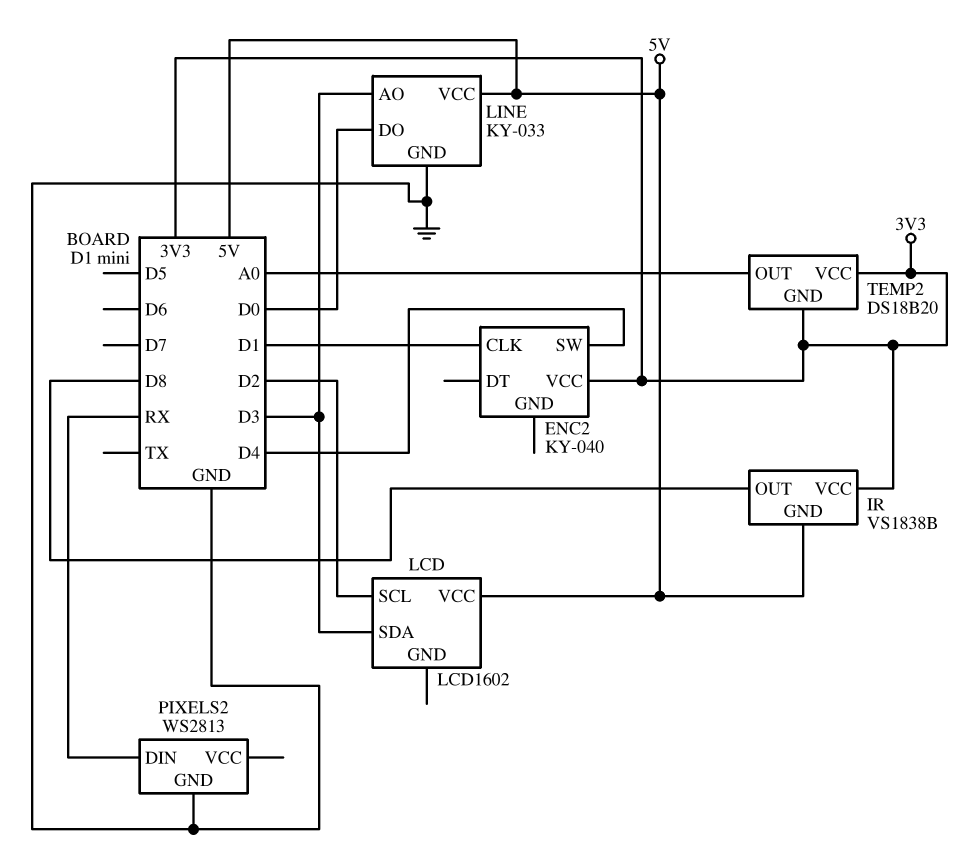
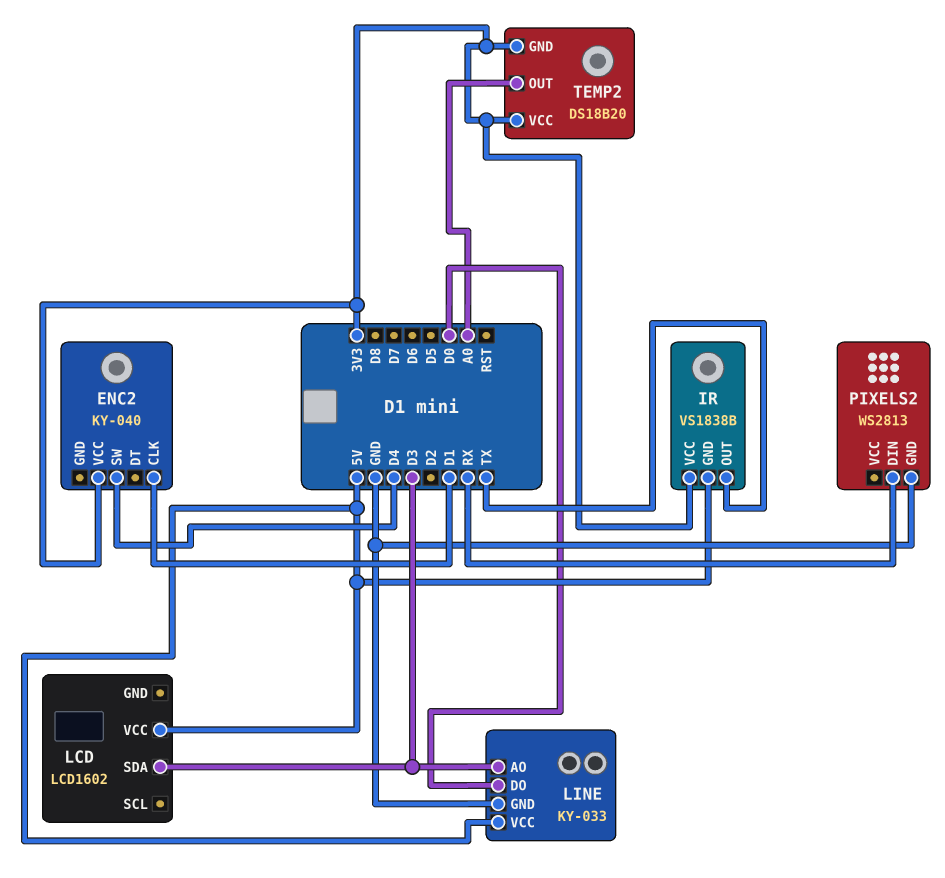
IR pin OUT: D8 -> TX
LCD pin SCL: D2 -> none

